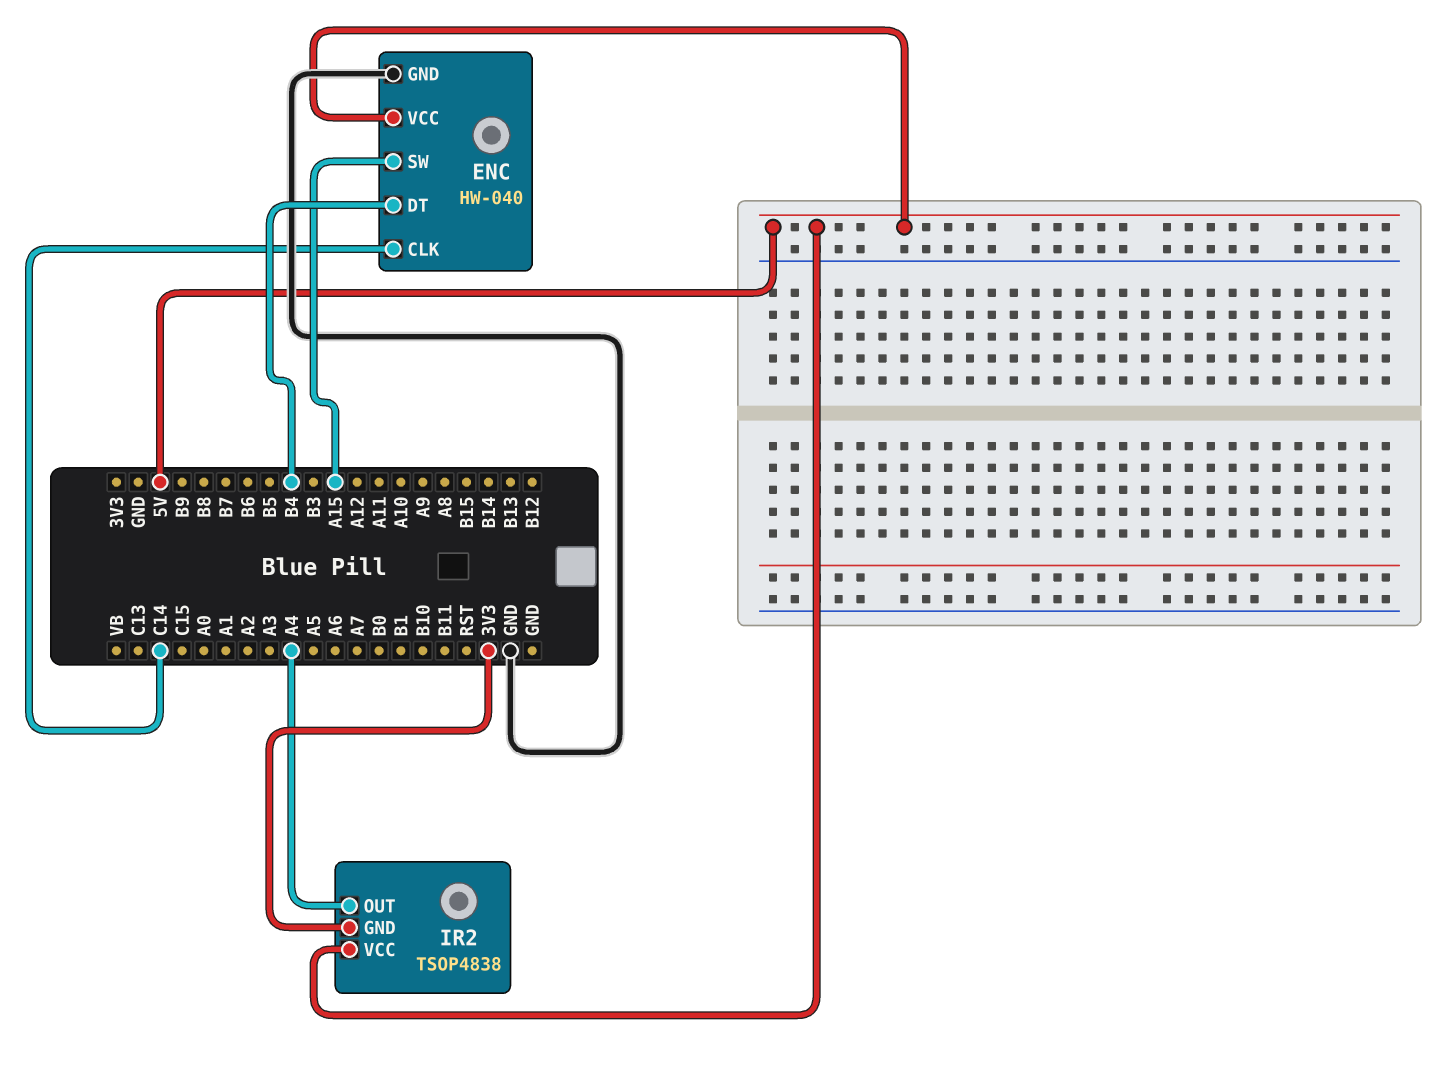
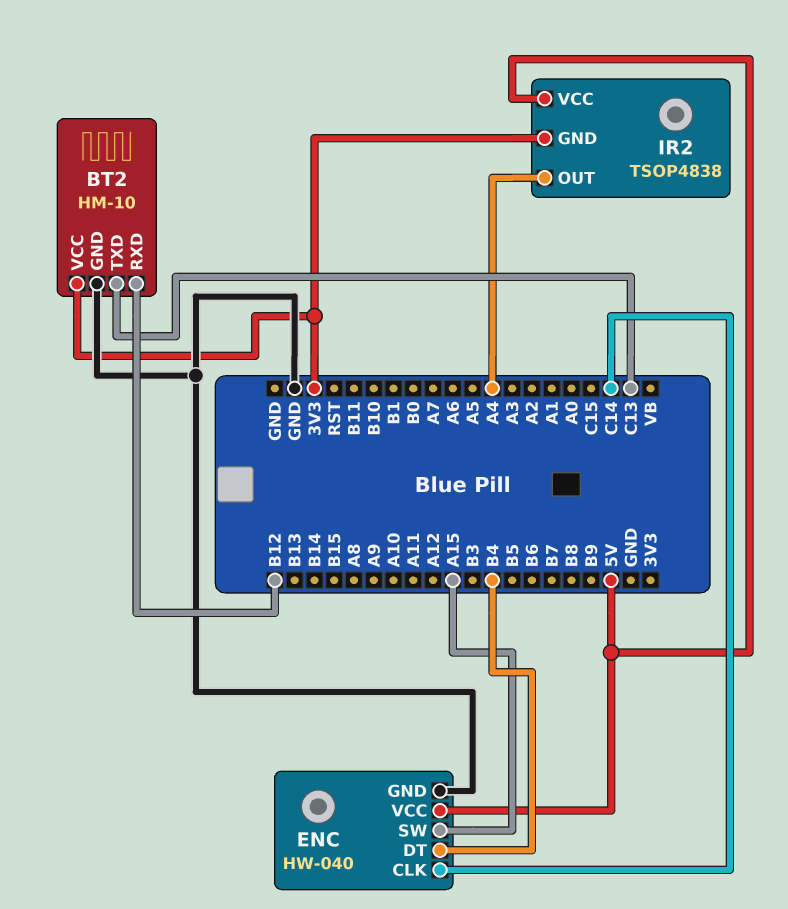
BT2: none -> HM-10
BT2 pin GND: none -> GND
BT2 pin RXD: none -> B12
BT2 pin TXD: none -> C13
BT2 pin VCC: none -> 3V3

